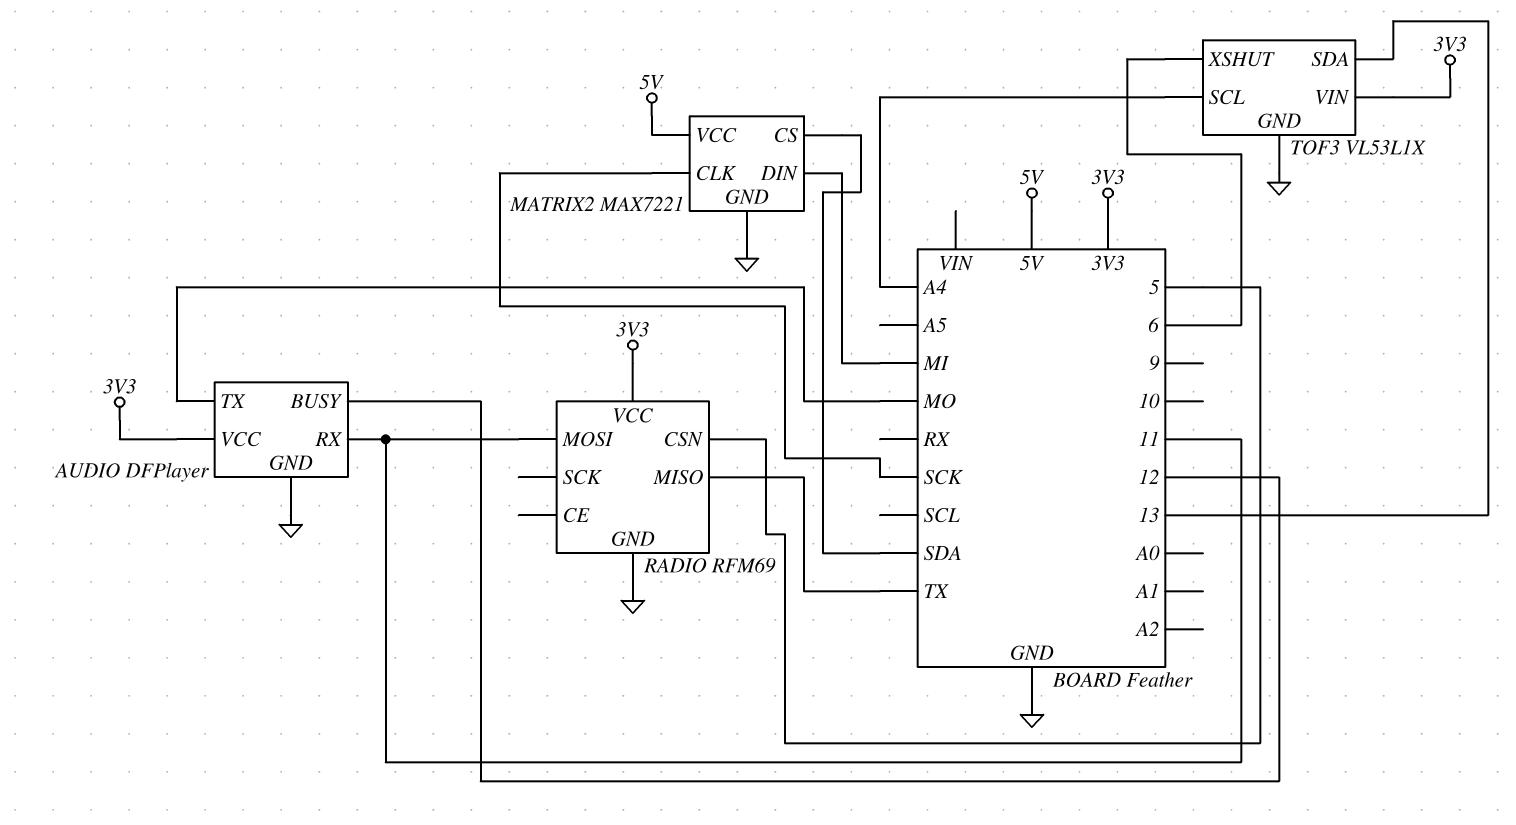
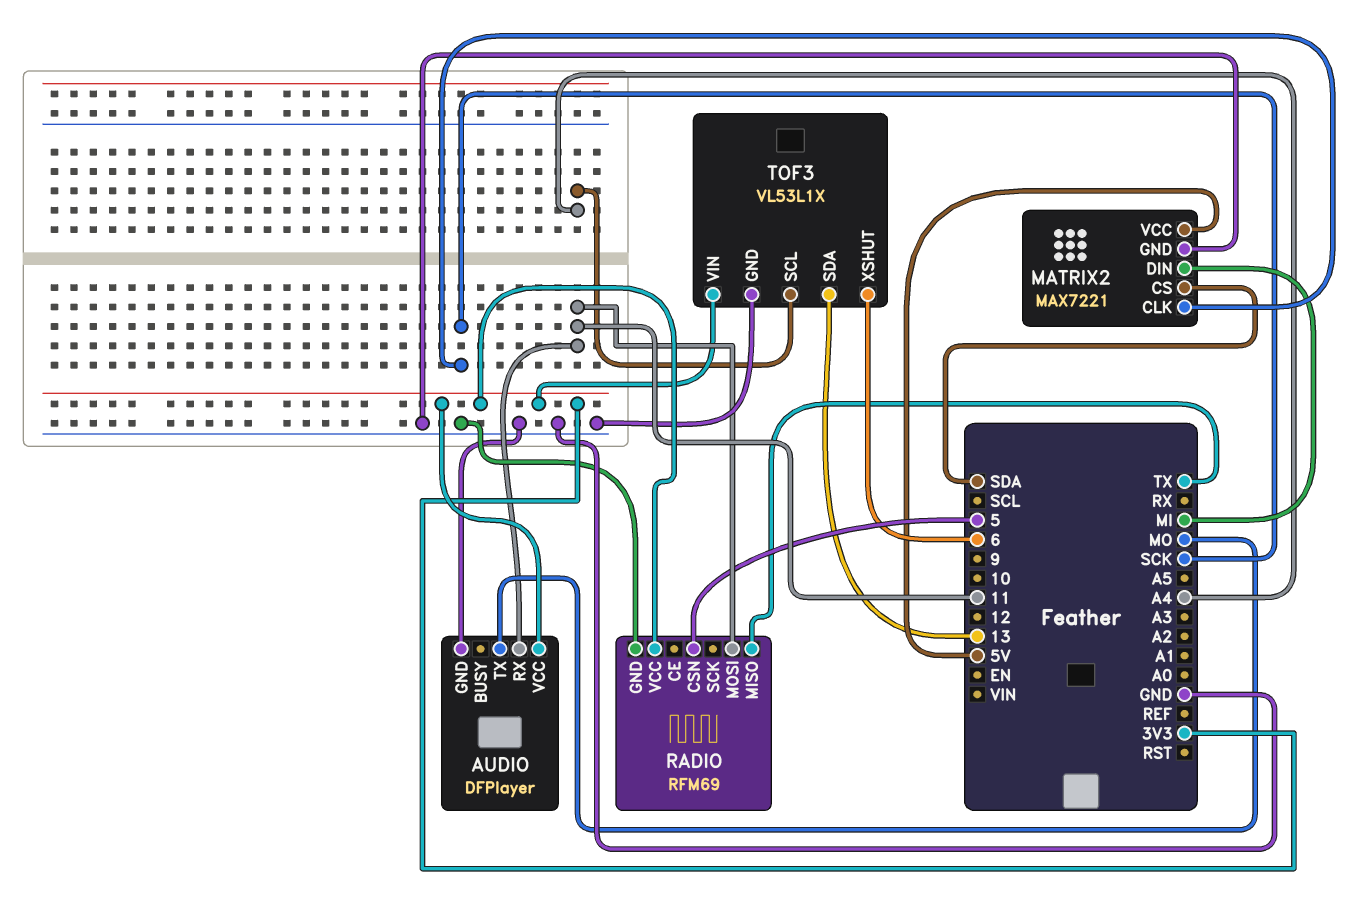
AUDIO pin BUSY: 12 -> none

